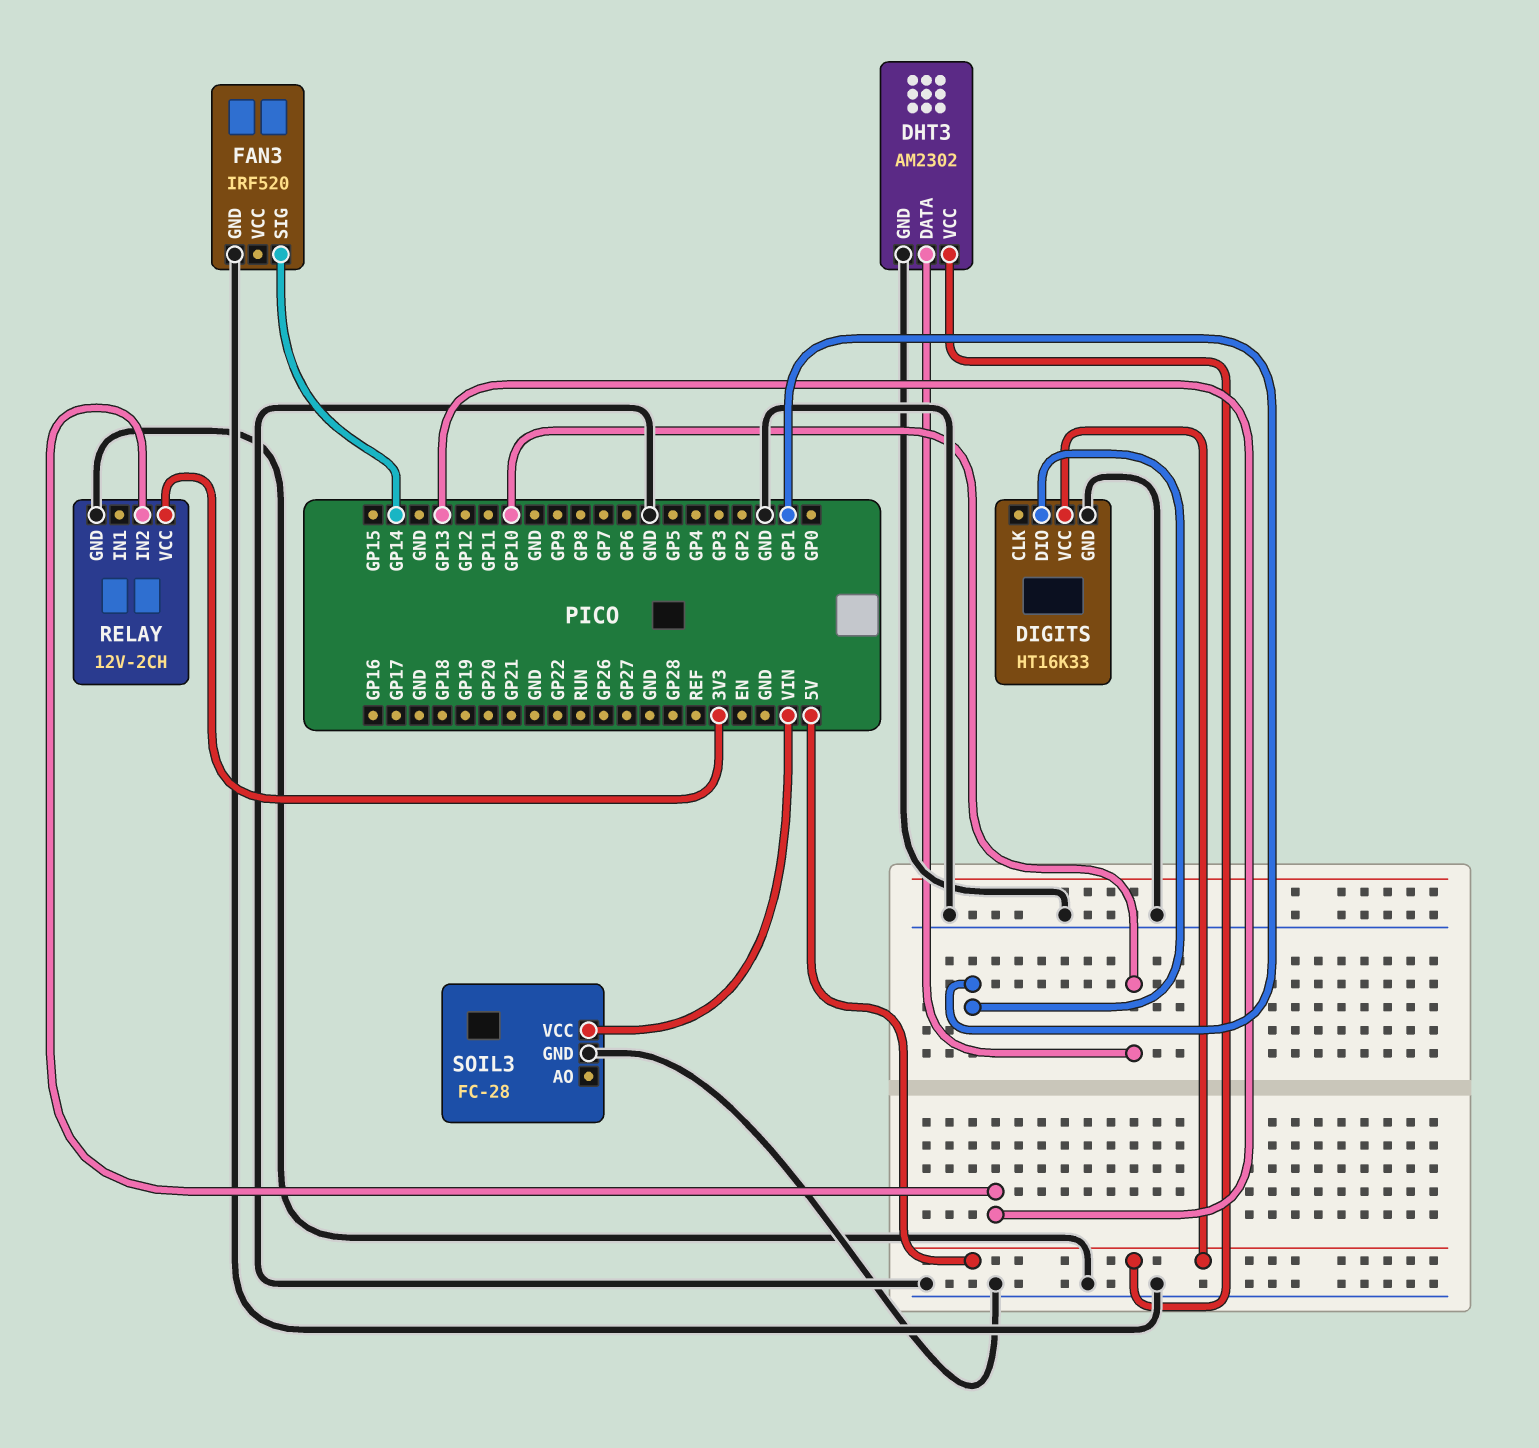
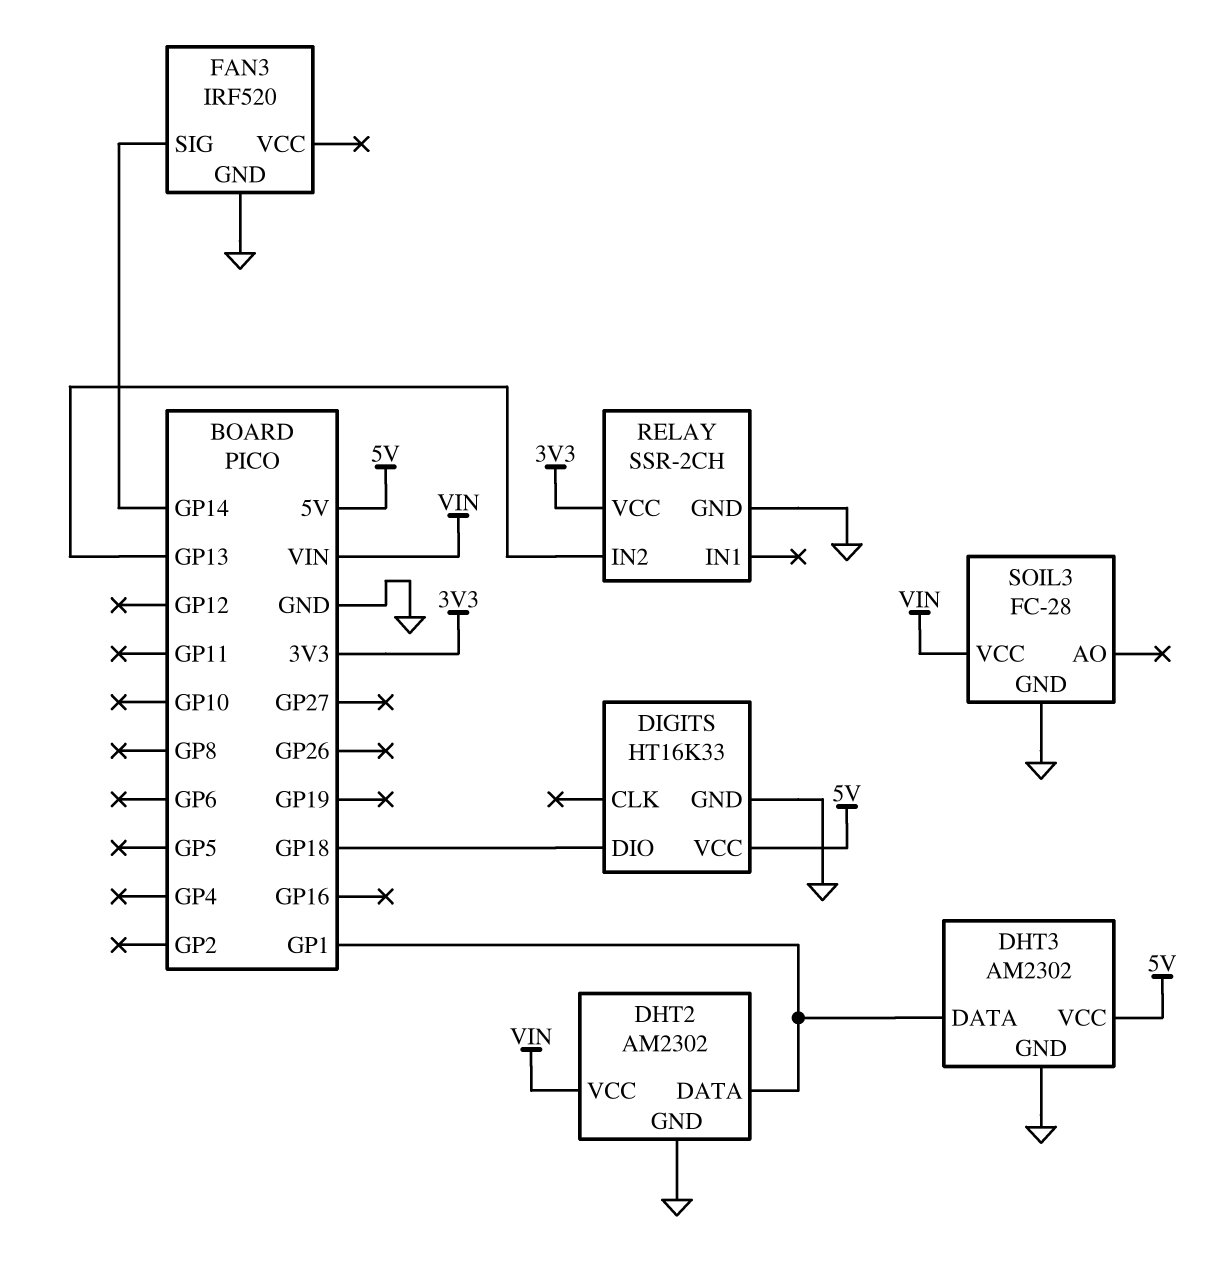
DHT2: none -> AM2302
DHT2 pin DATA: none -> GP1
DHT2 pin GND: none -> GND
DHT2 pin VCC: none -> VIN
DHT3 pin DATA: GP10 -> GP1
DIGITS pin DIO: GP1 -> GP18
RELAY: 12V-2CH -> SSR-2CH

